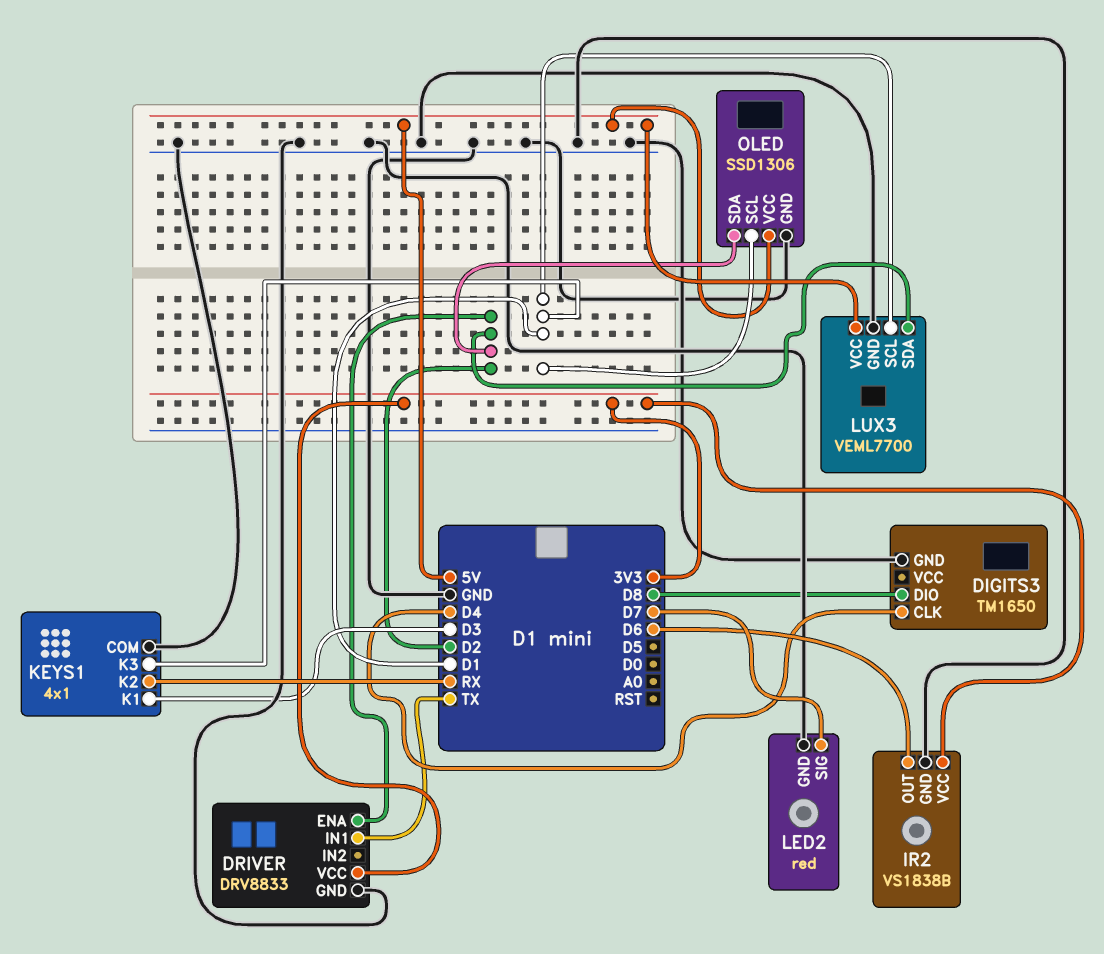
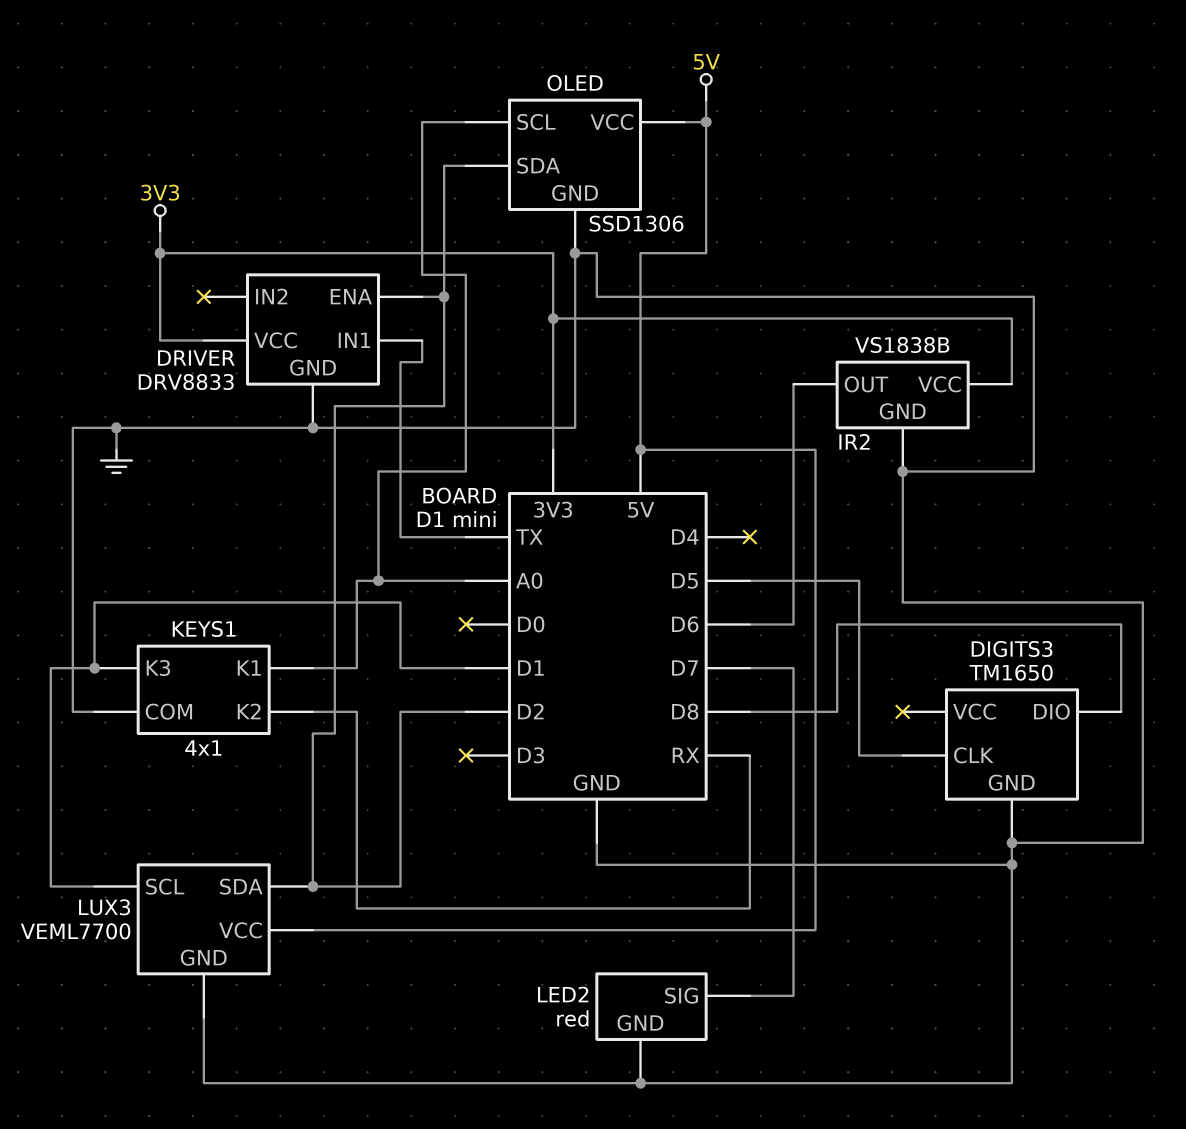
DIGITS3 pin CLK: D4 -> D5
KEYS1 pin K1: D3 -> A0
OLED pin SCL: D1 -> A0

